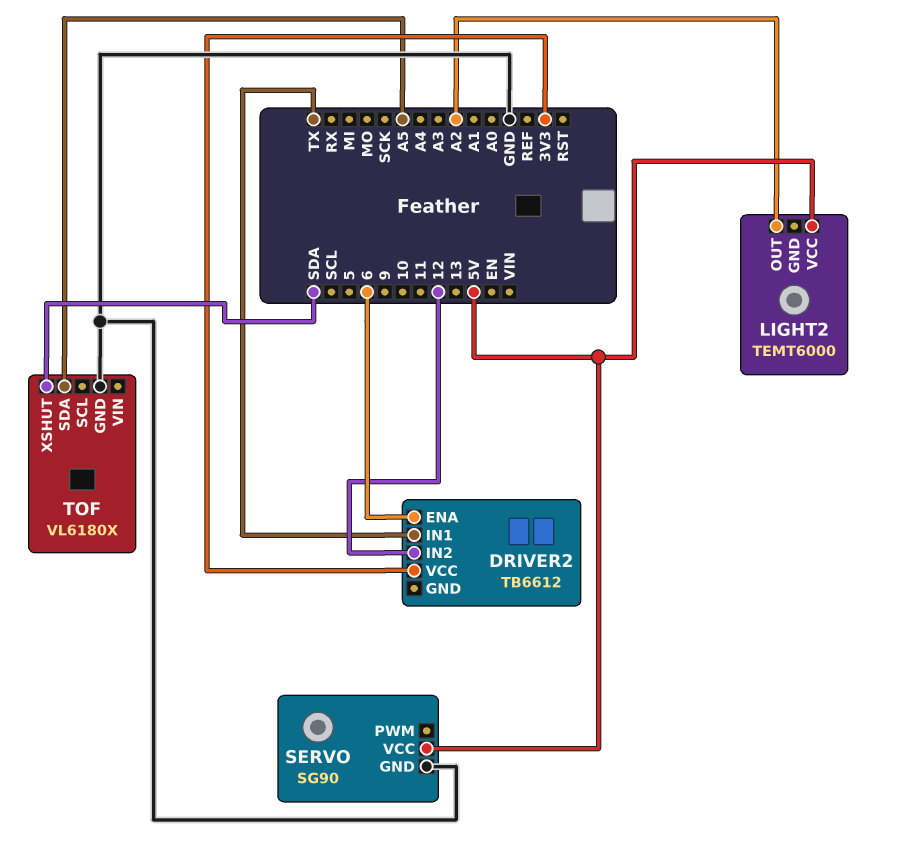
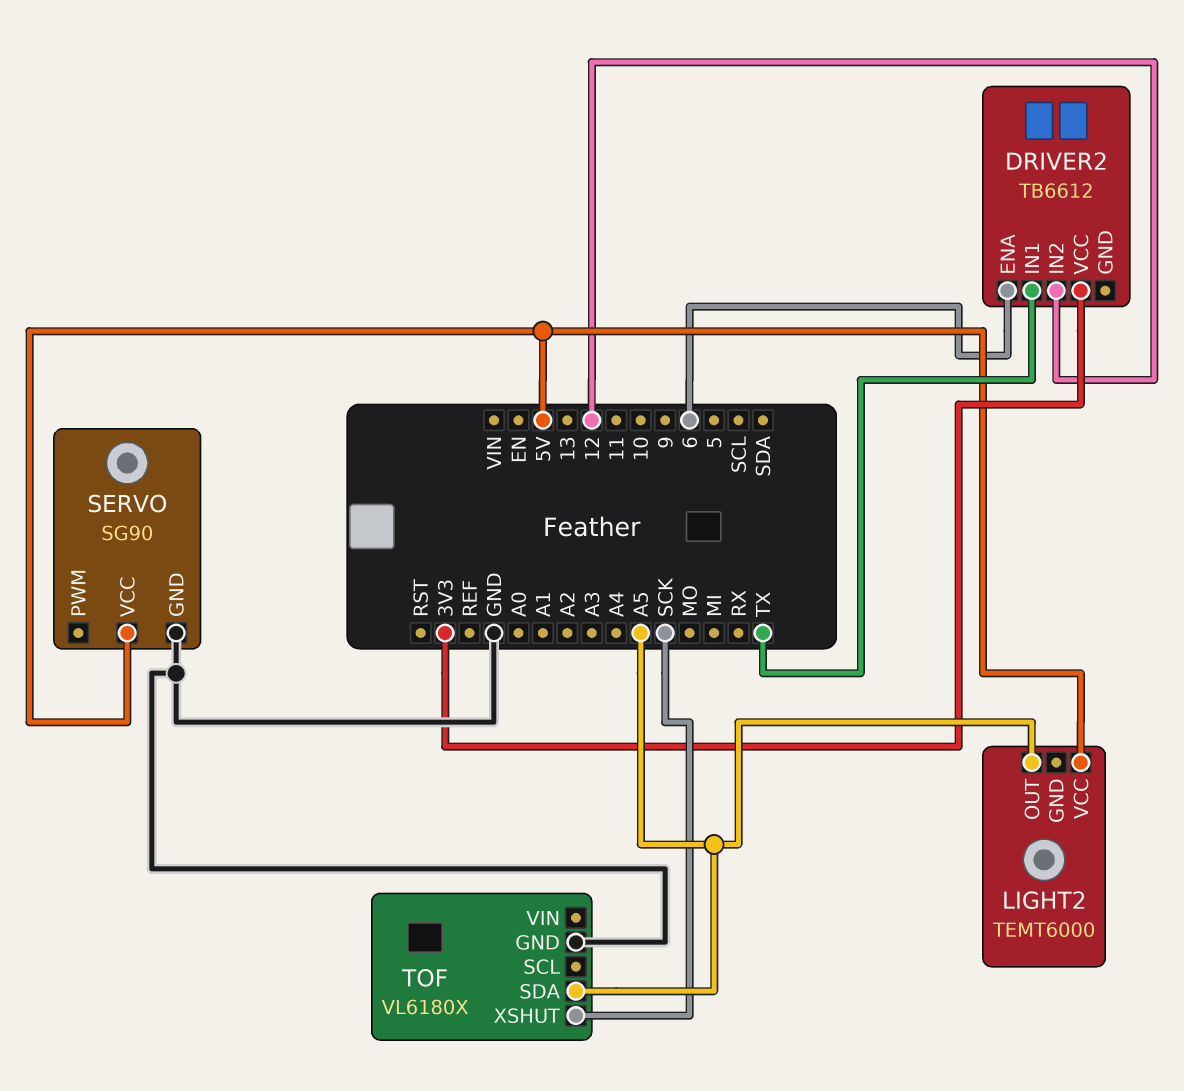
LIGHT2 pin OUT: A2 -> A5
TOF pin XSHUT: SDA -> SCK

